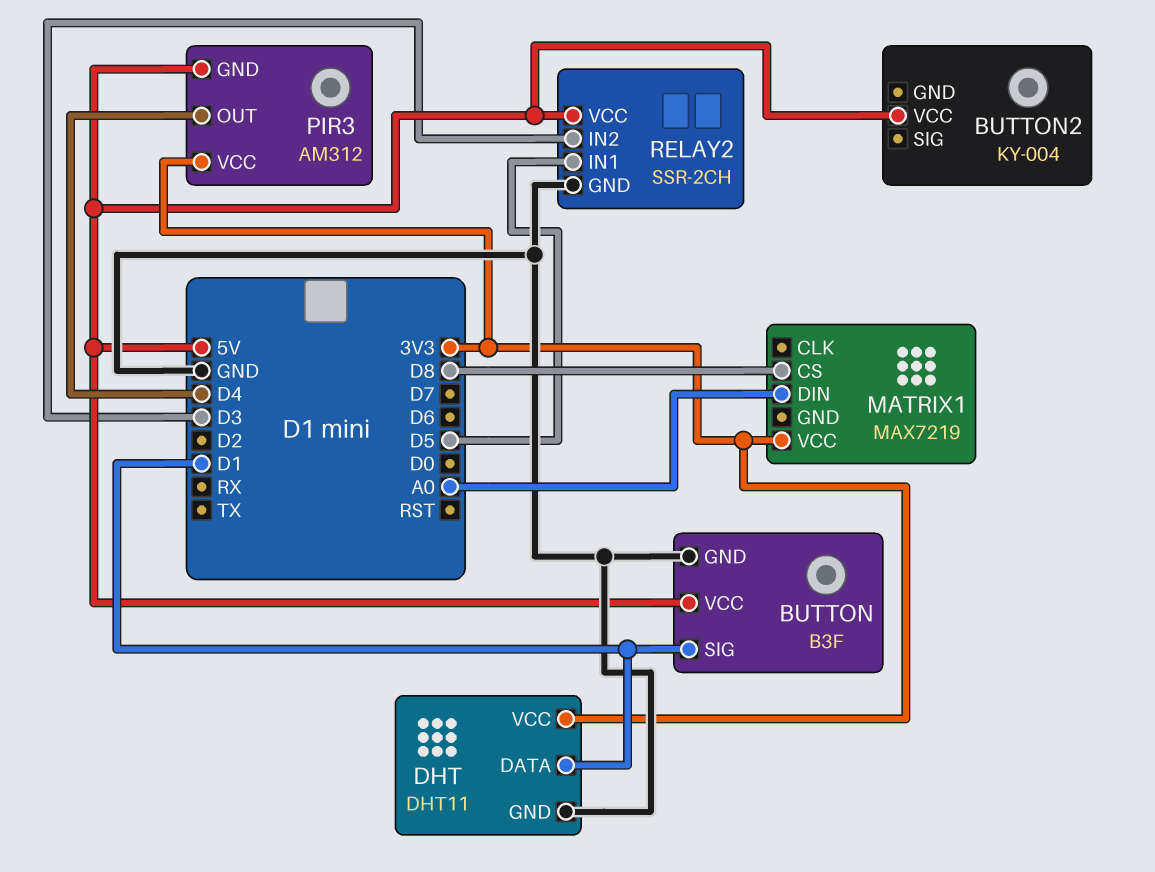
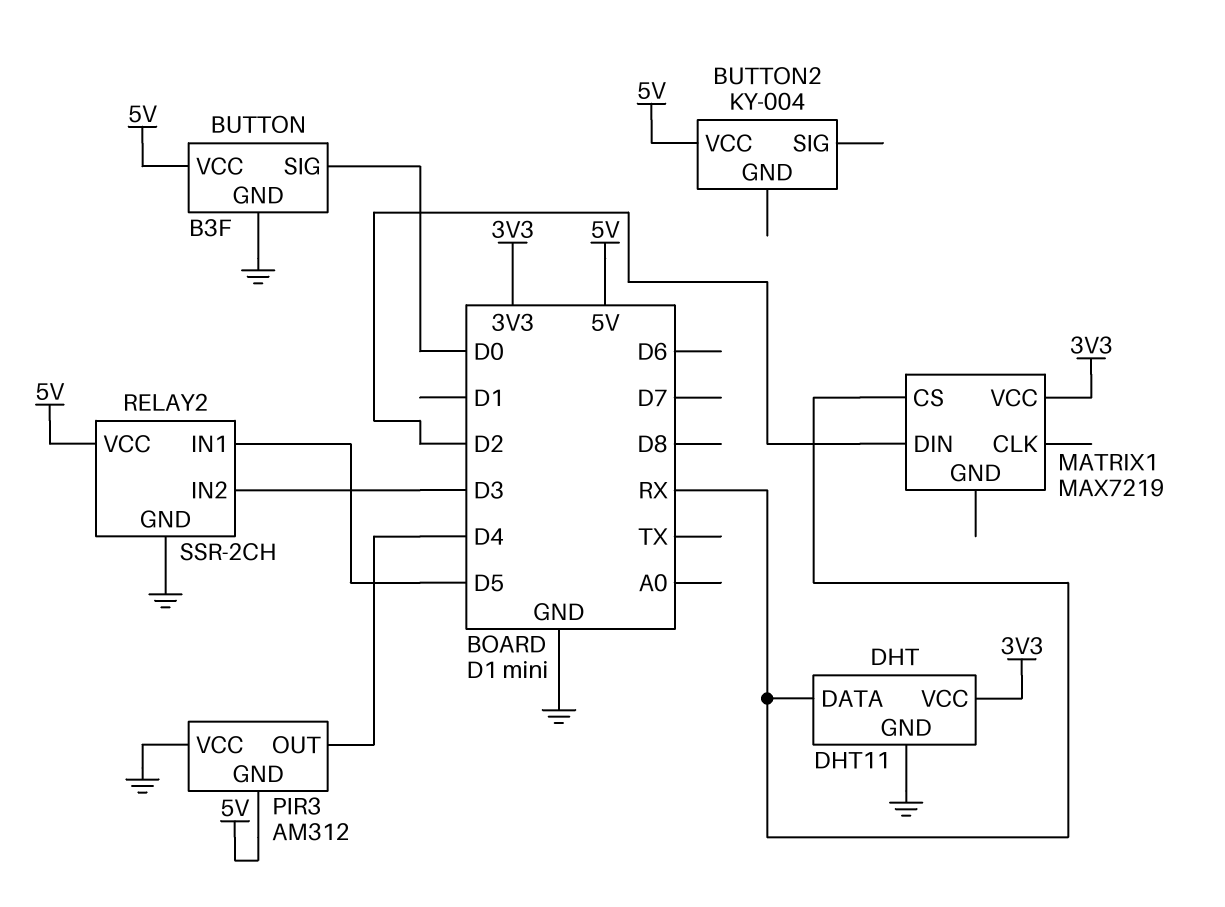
BUTTON pin SIG: D1 -> D0
DHT pin DATA: D1 -> RX
MATRIX1 pin CS: D8 -> RX
MATRIX1 pin DIN: A0 -> D2
PIR3 pin VCC: 3V3 -> GND

